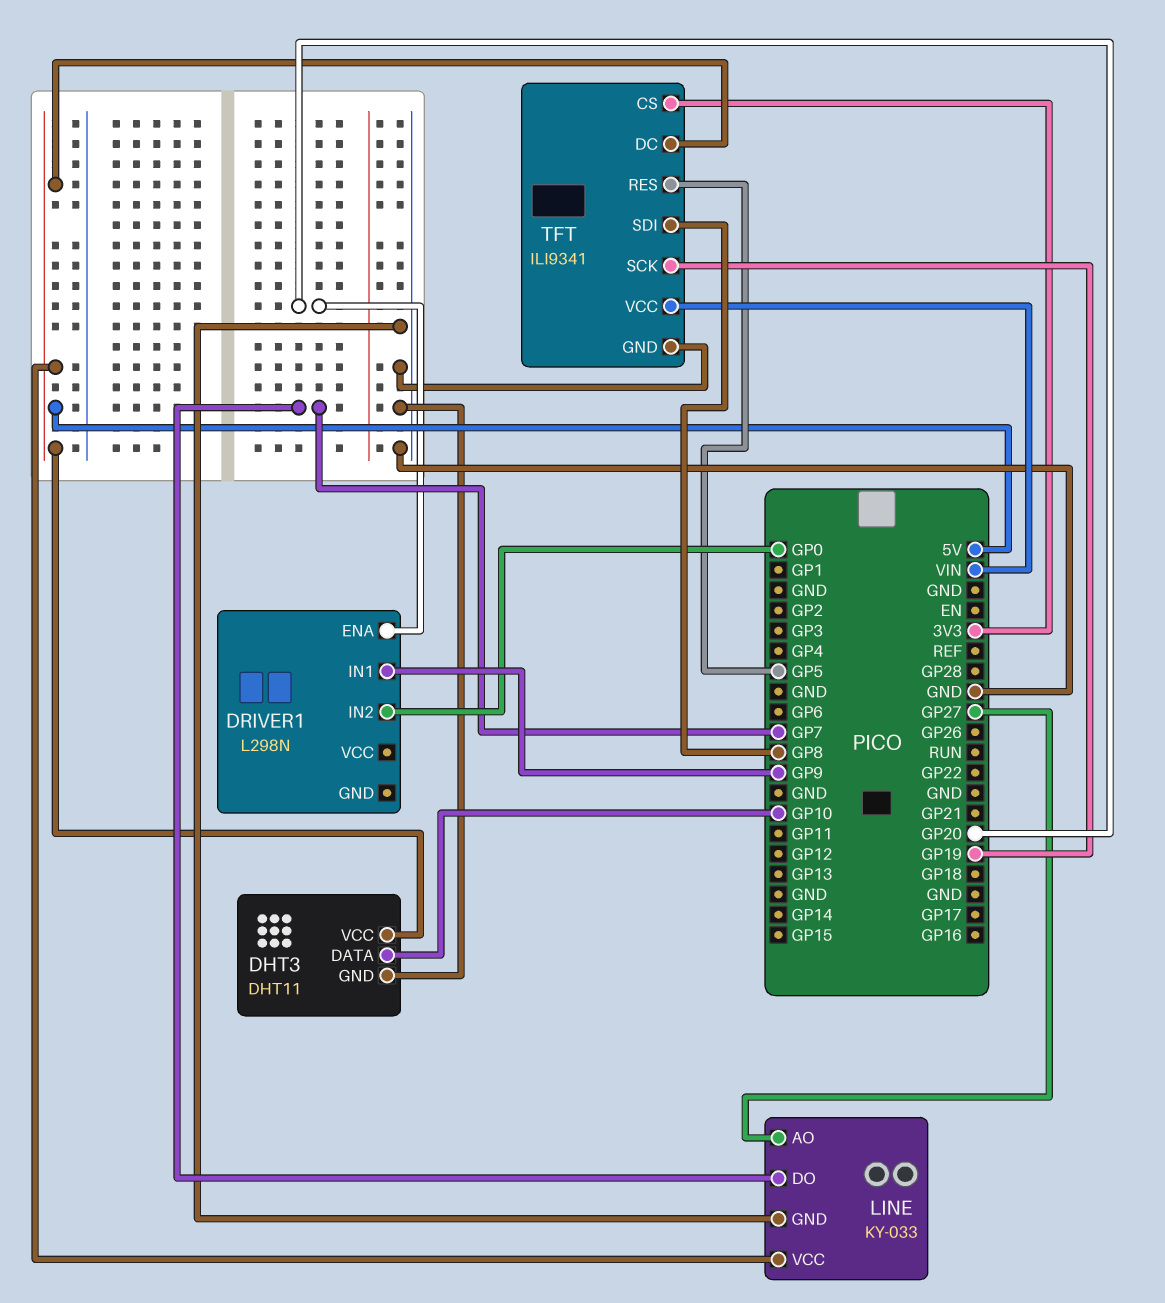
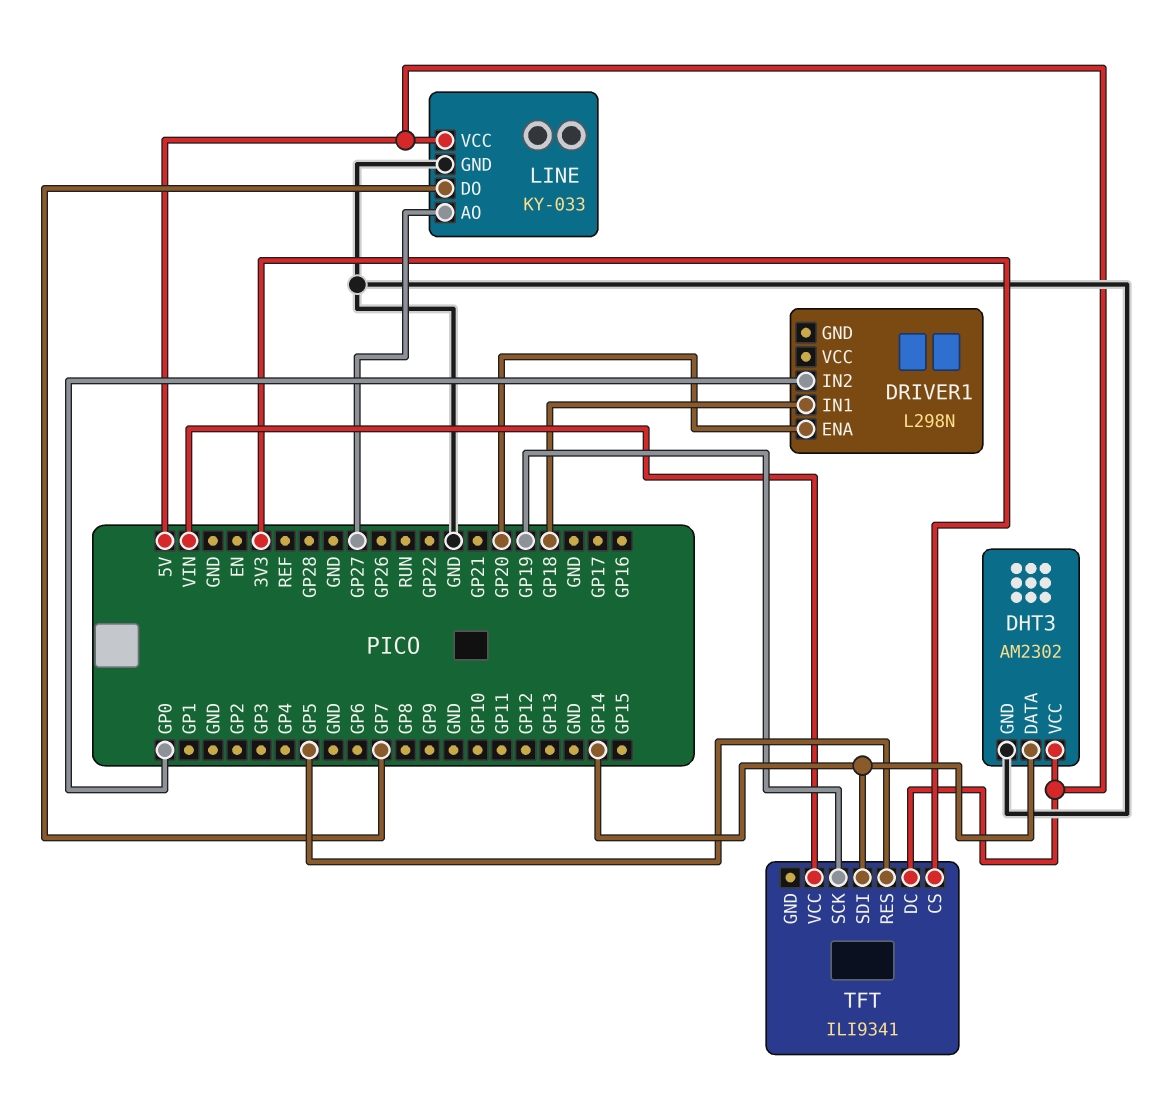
DHT3: DHT11 -> AM2302
DHT3 pin DATA: GP10 -> GP14
DRIVER1 pin IN1: GP9 -> GP18
TFT pin GND: GND -> none
TFT pin SDI: GP8 -> GP14

